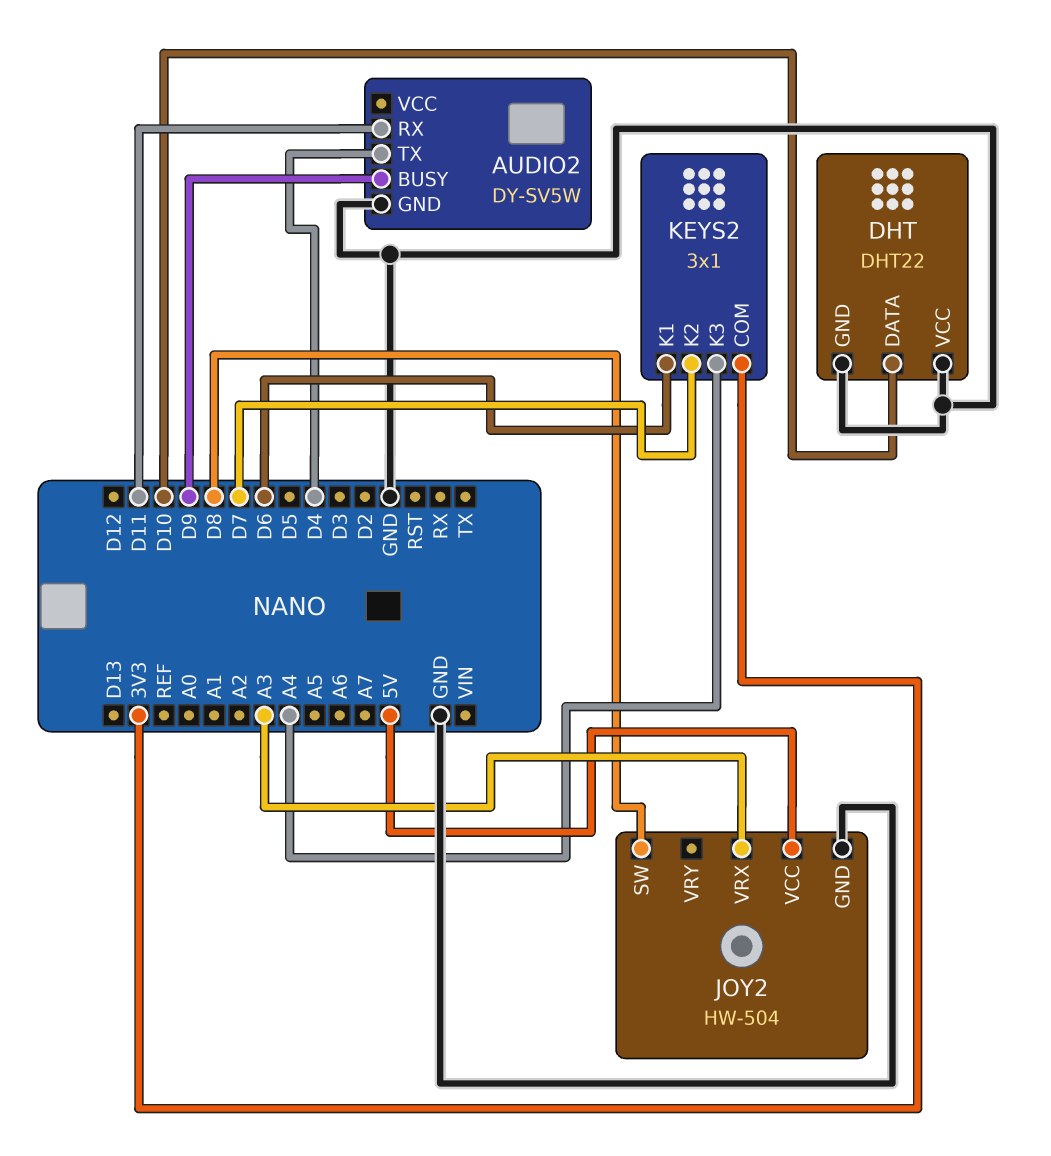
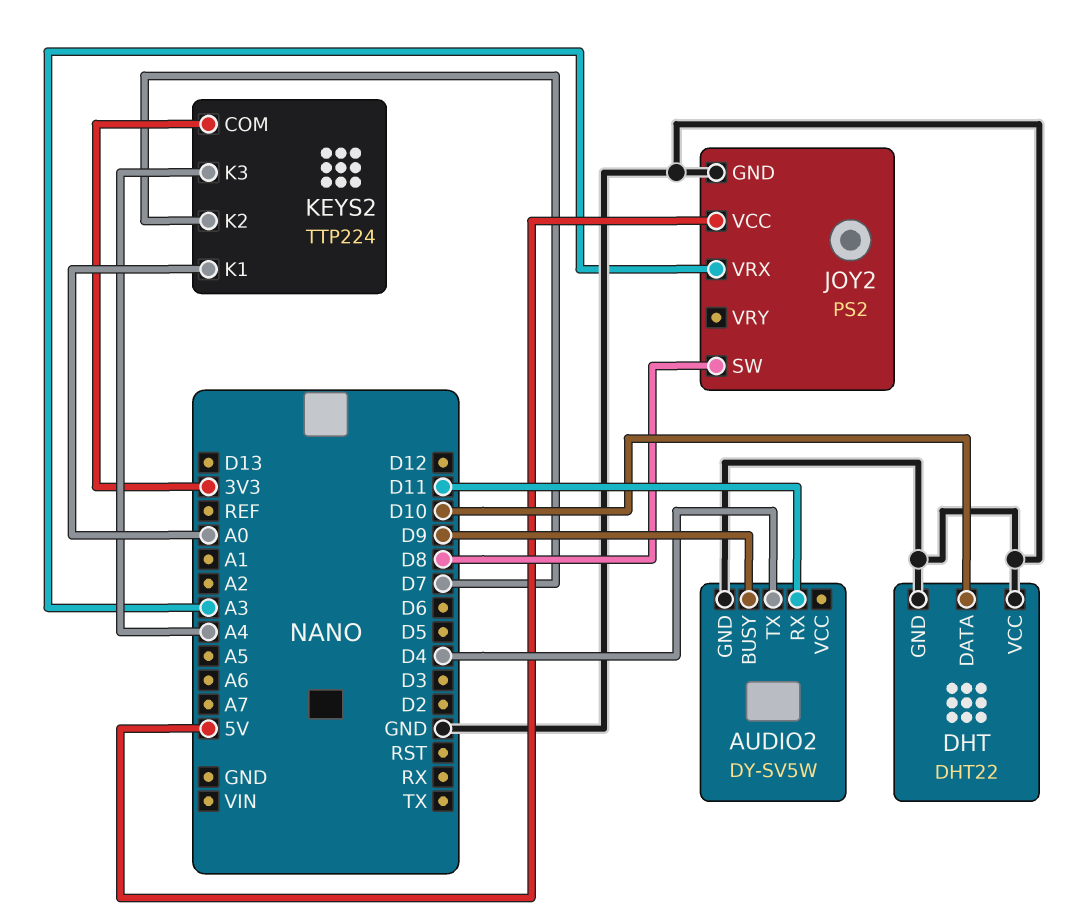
JOY2: HW-504 -> PS2
KEYS2: 3x1 -> TTP224
KEYS2 pin K1: D6 -> A0

